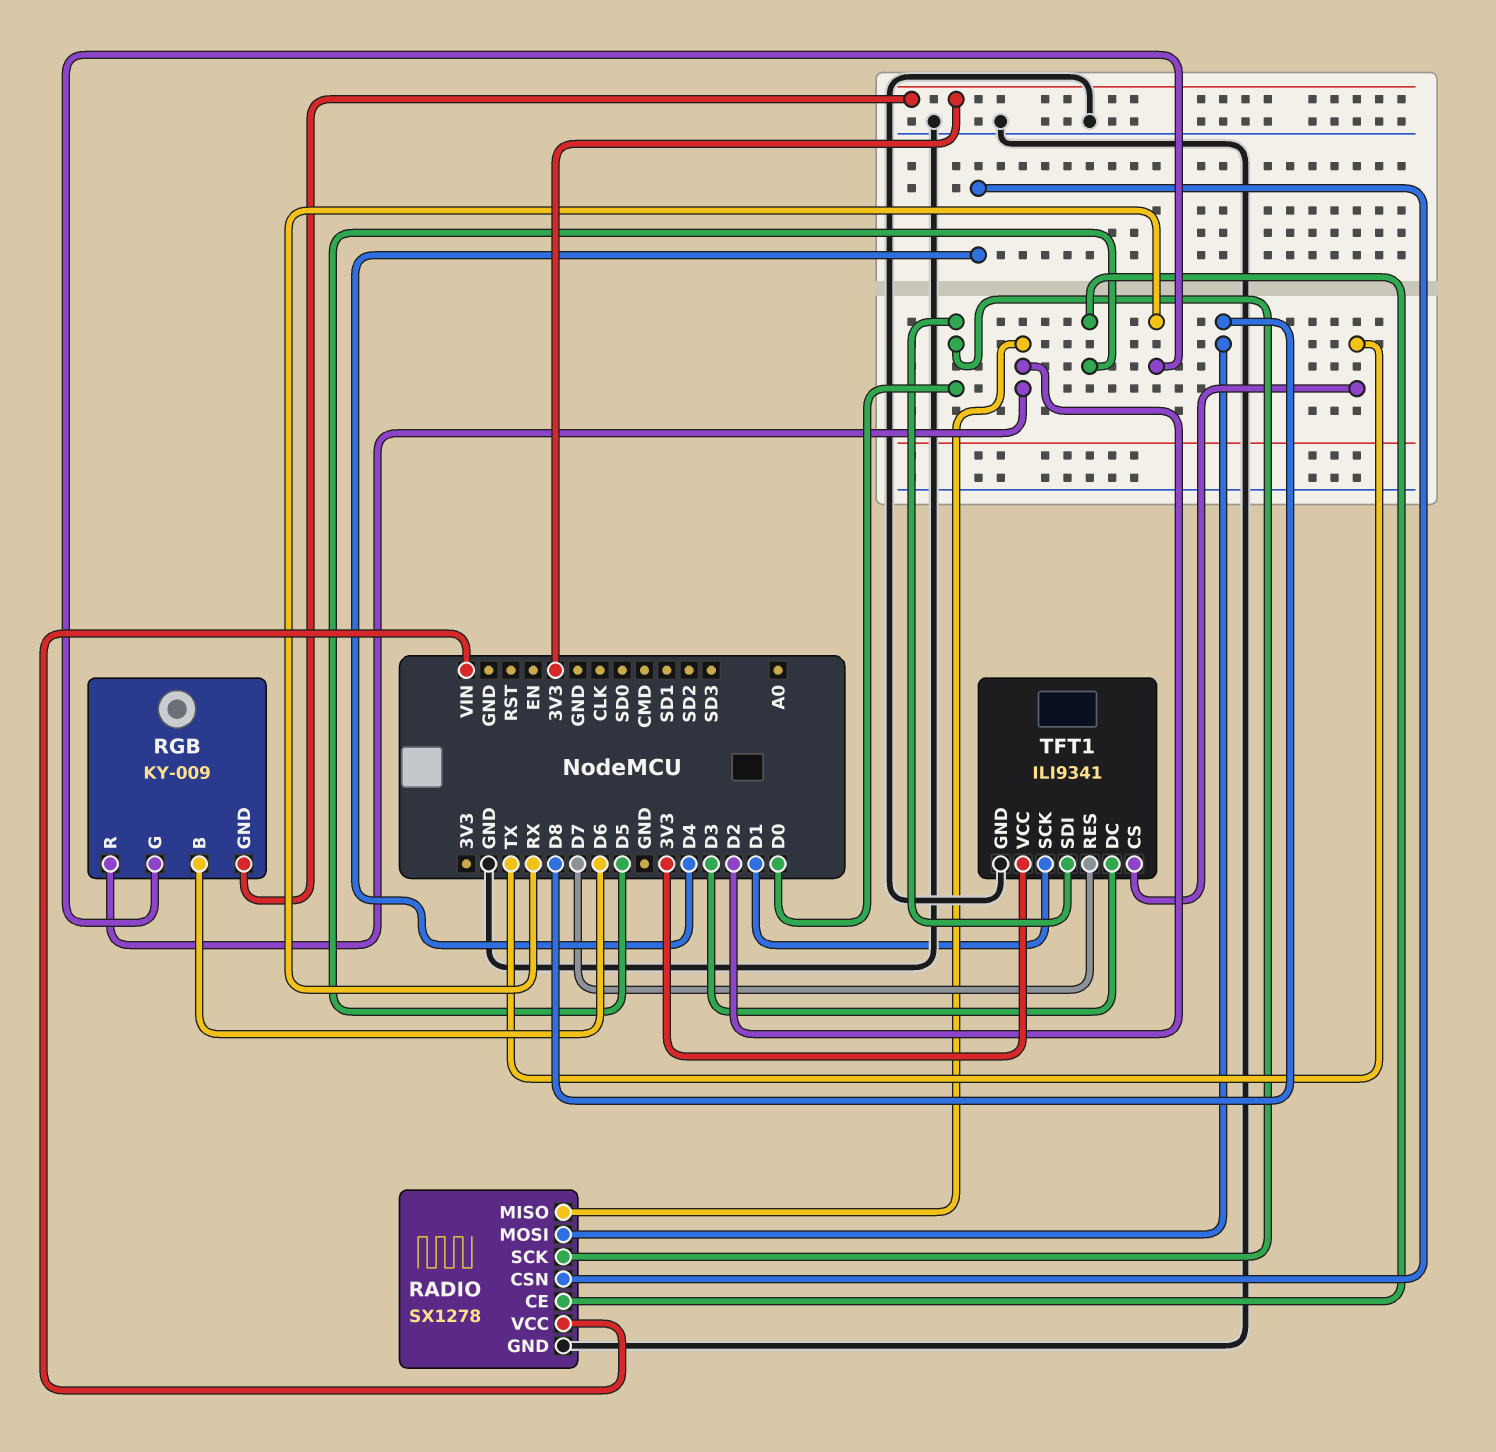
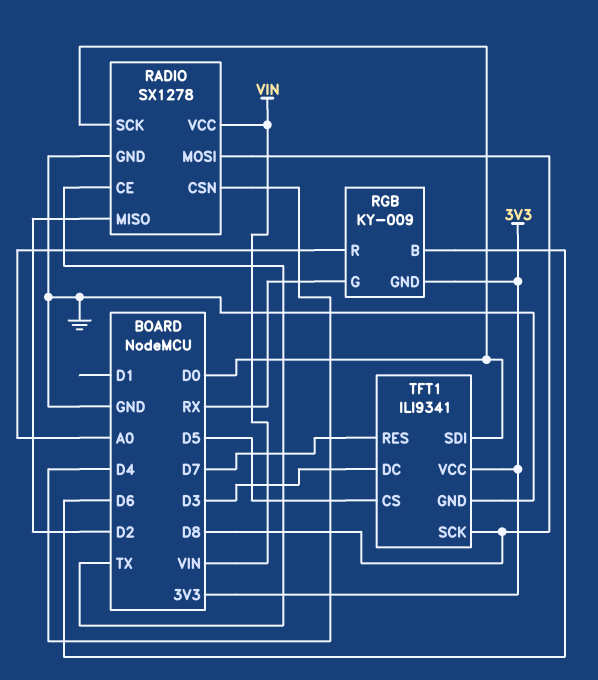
RADIO pin CE: D5 -> TX
RGB pin R: D2 -> A0
TFT1 pin CS: TX -> D5
TFT1 pin SCK: D1 -> D8

